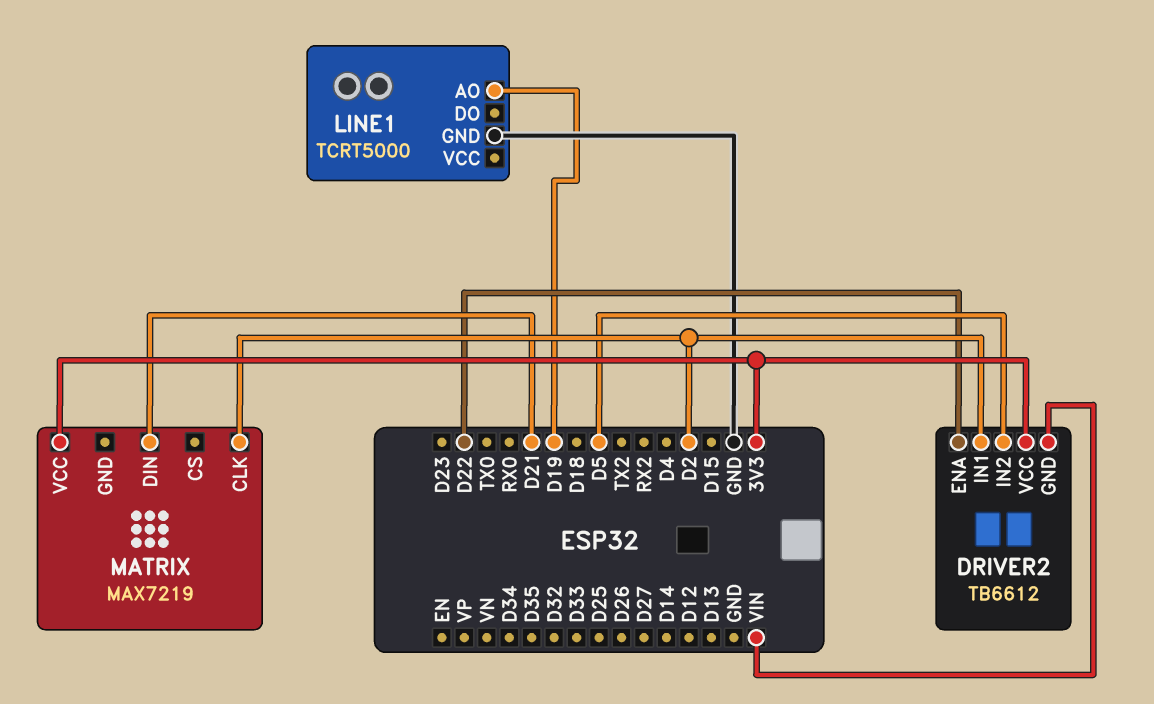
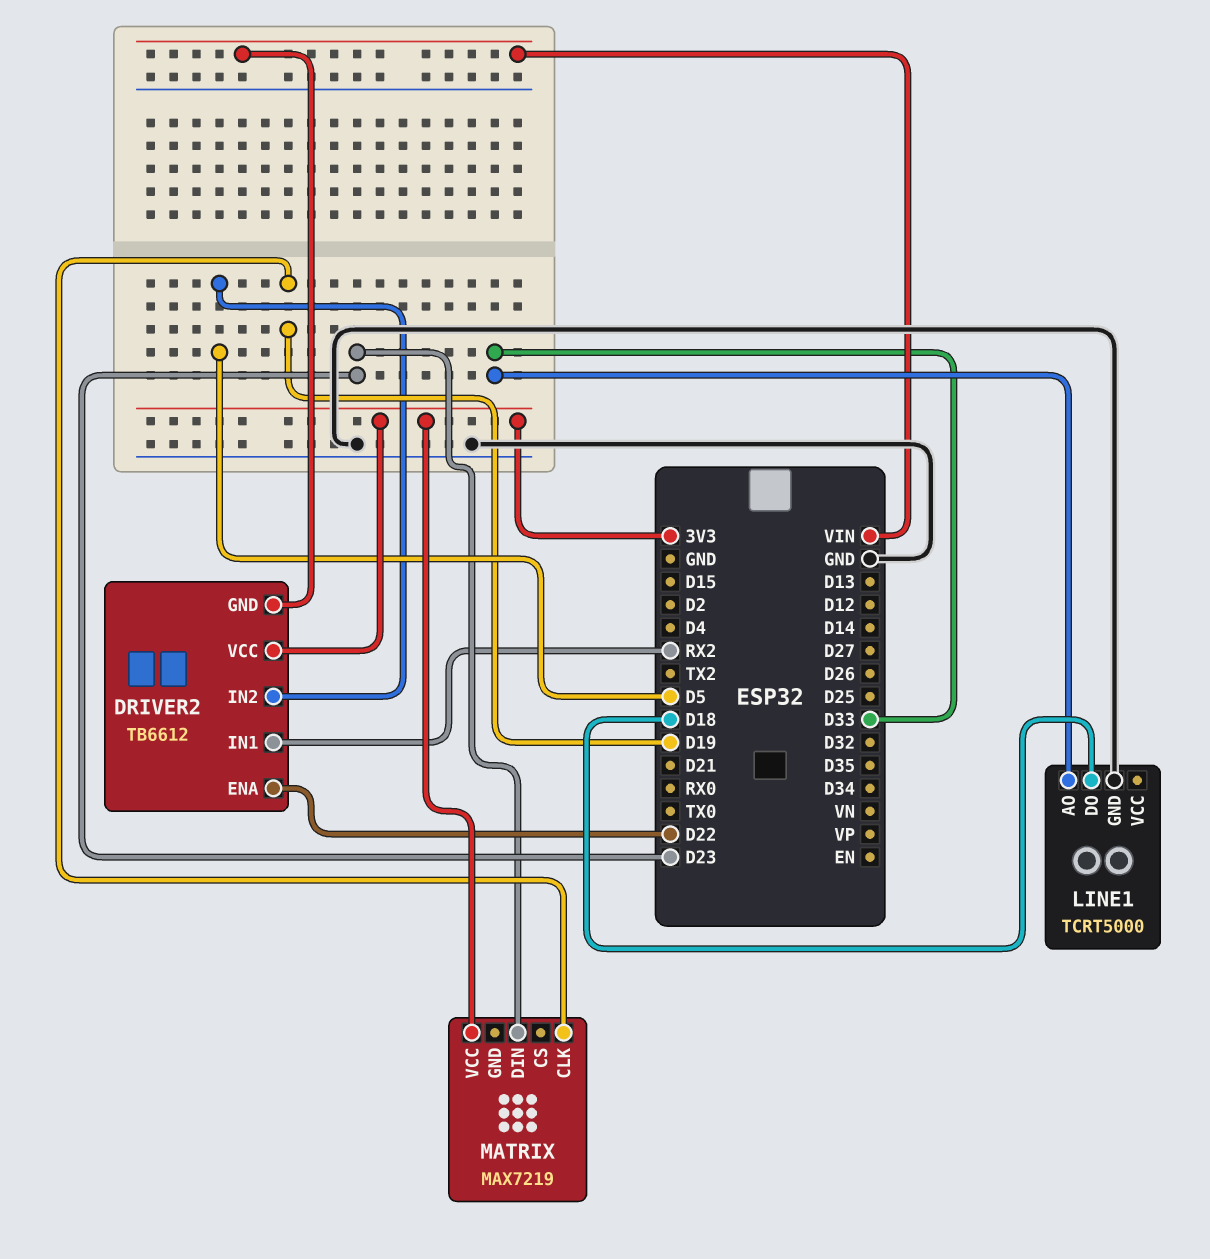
DRIVER2 pin IN1: D2 -> RX2
LINE1 pin AO: D19 -> D33
LINE1 pin DO: none -> D18
MATRIX pin CLK: D2 -> D19
MATRIX pin DIN: D21 -> D23

